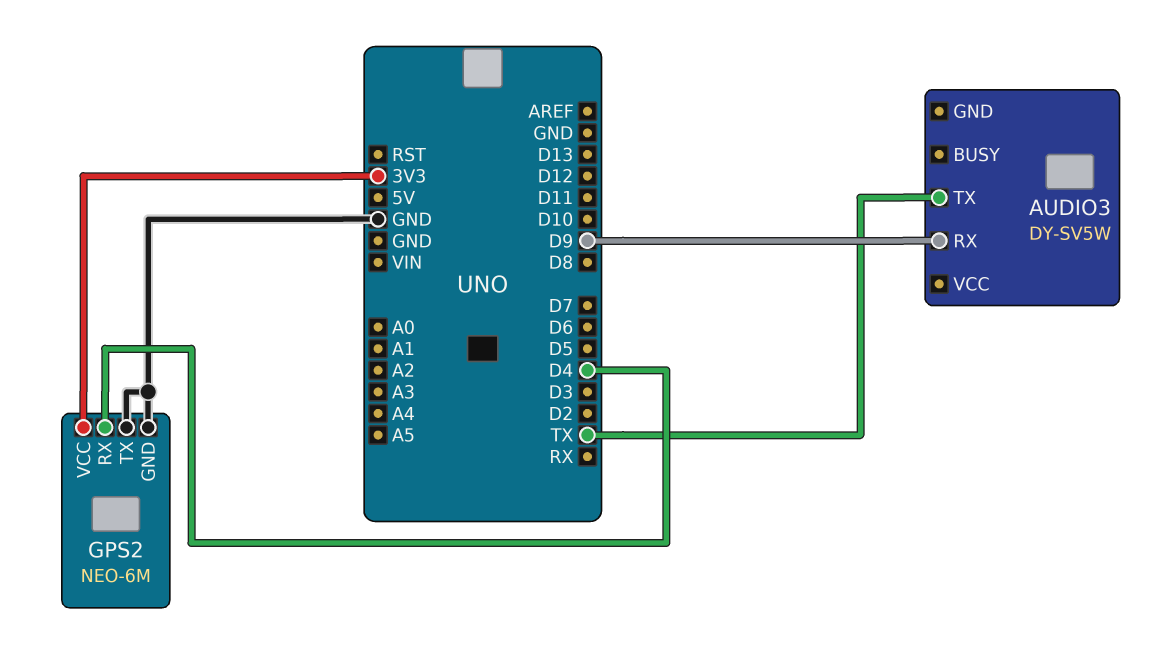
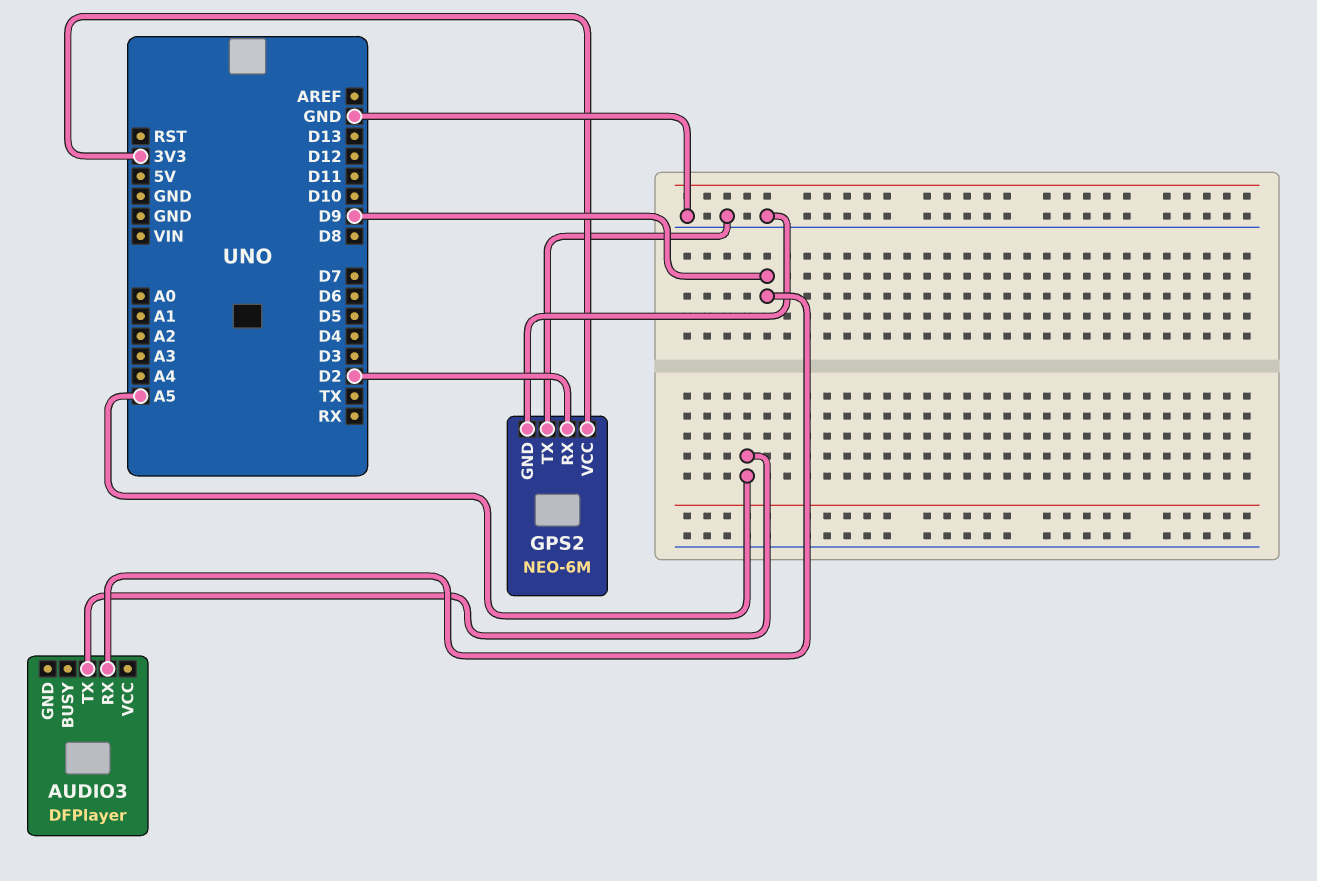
AUDIO3: DY-SV5W -> DFPlayer
AUDIO3 pin TX: TX -> A5
GPS2 pin RX: D4 -> D2

